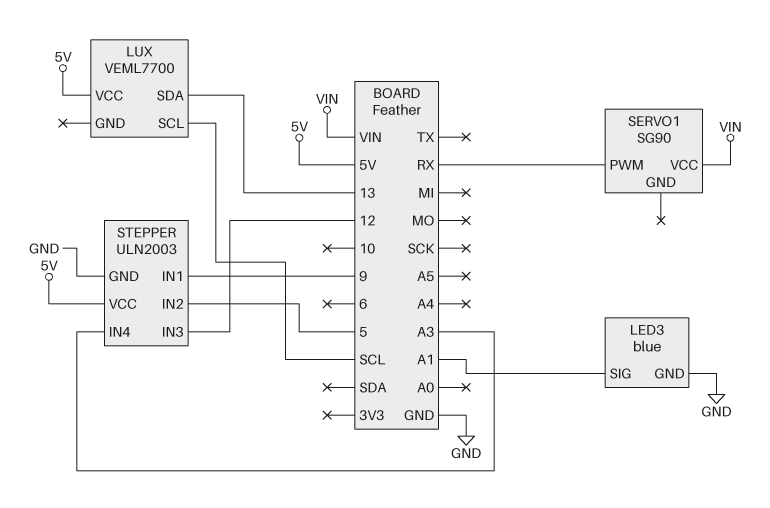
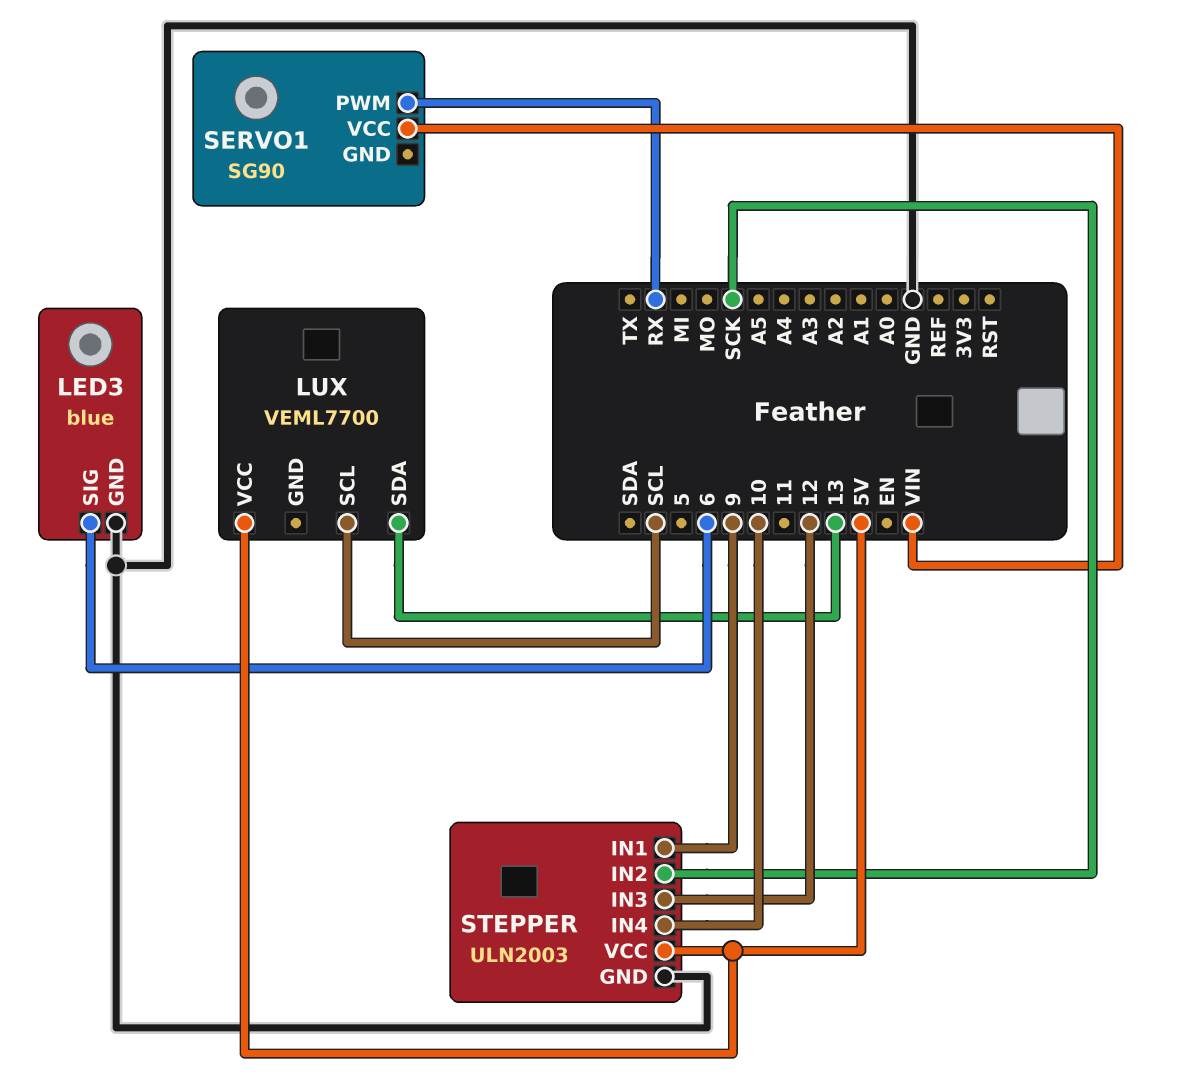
LED3 pin SIG: A1 -> 6
STEPPER pin IN2: 5 -> SCK
STEPPER pin IN4: A3 -> 10

